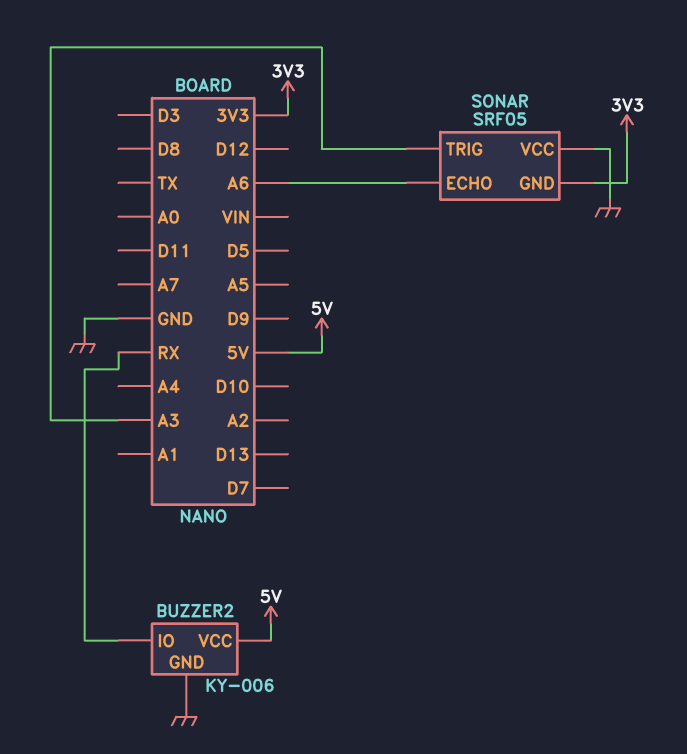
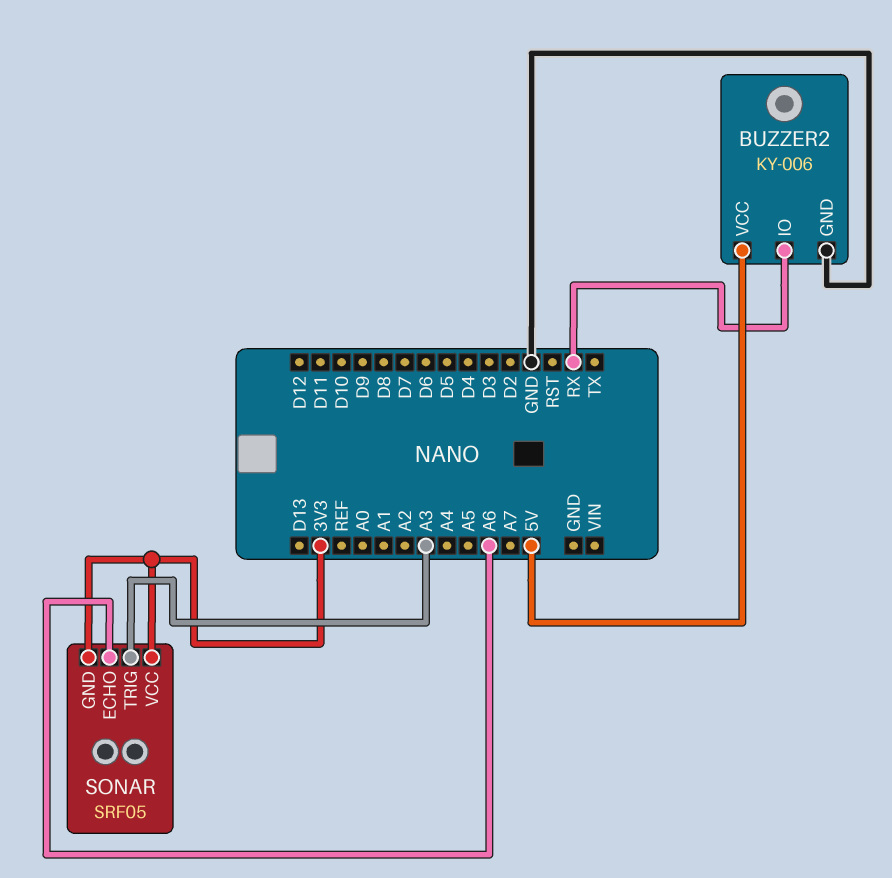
SONAR pin VCC: GND -> 3V3

